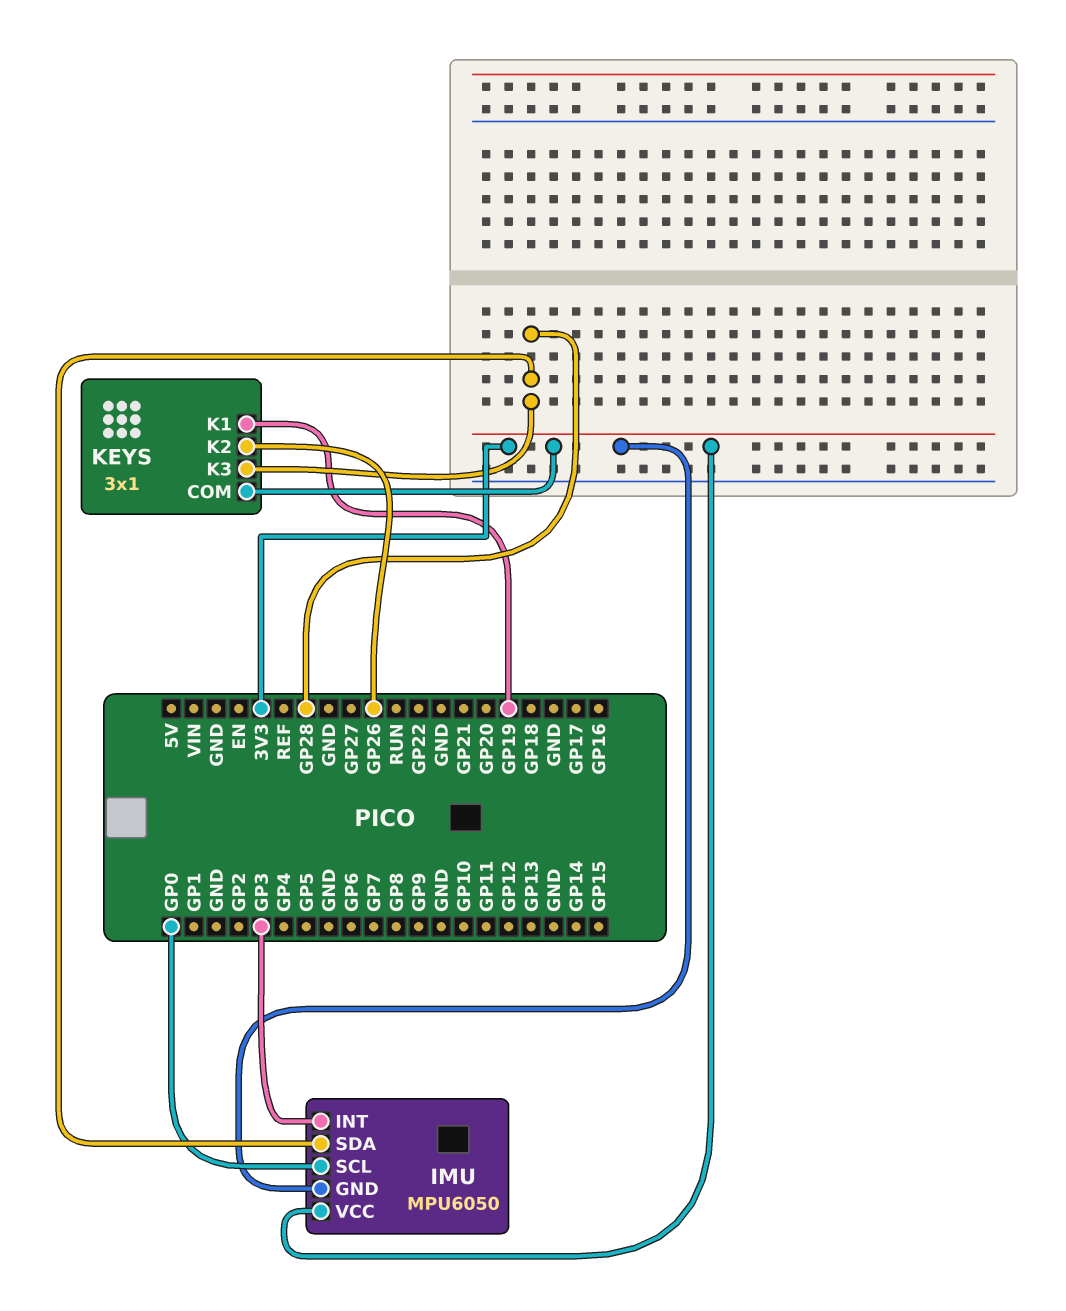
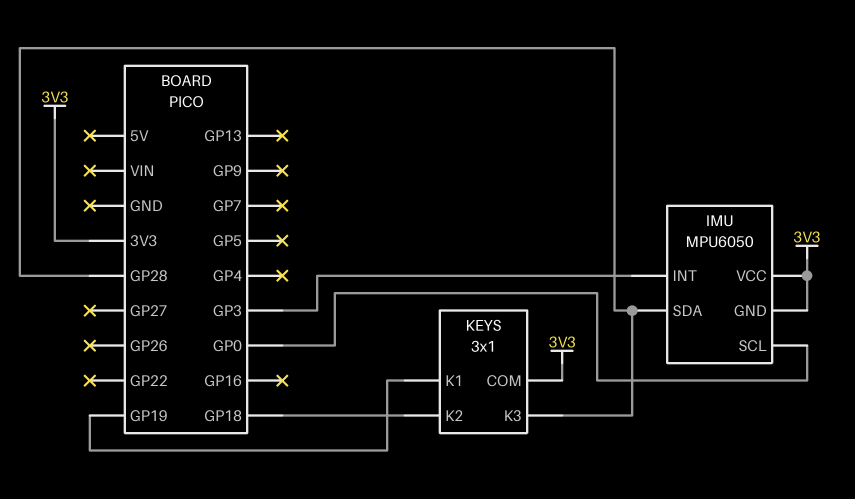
KEYS pin K2: GP26 -> GP18

